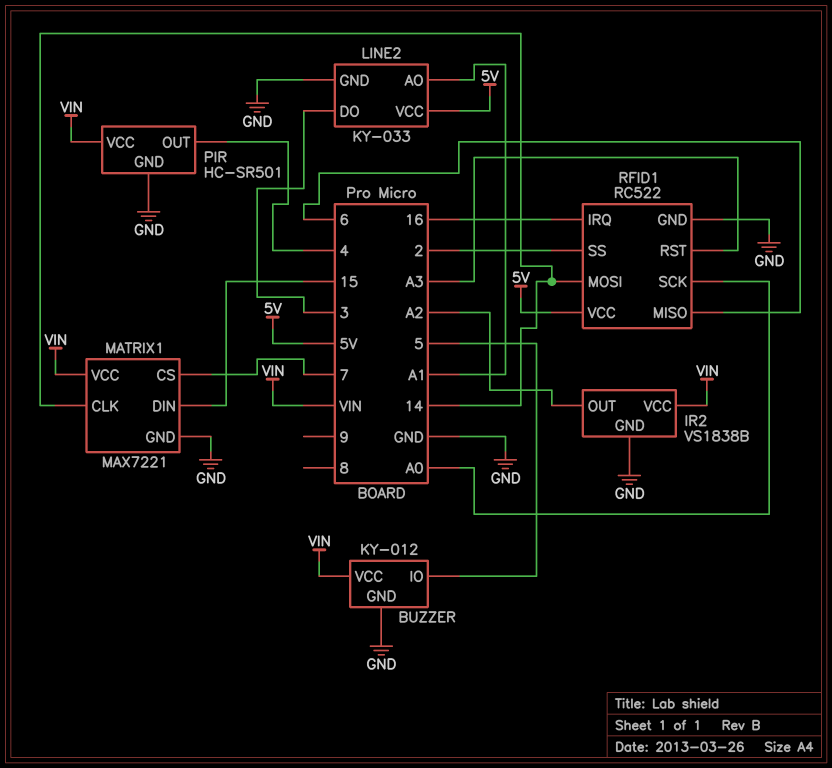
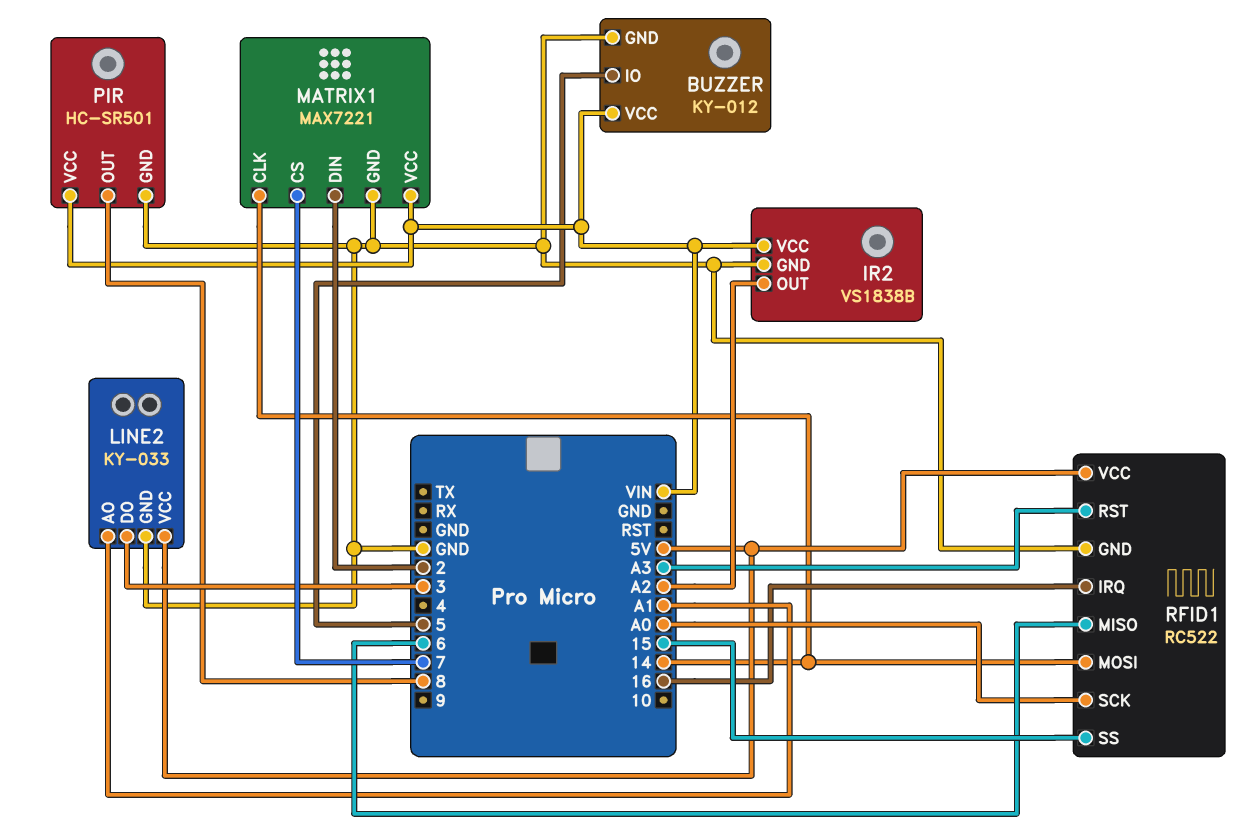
MATRIX1 pin DIN: 15 -> 2
PIR pin OUT: 4 -> 8
RFID1 pin SS: 2 -> 15

